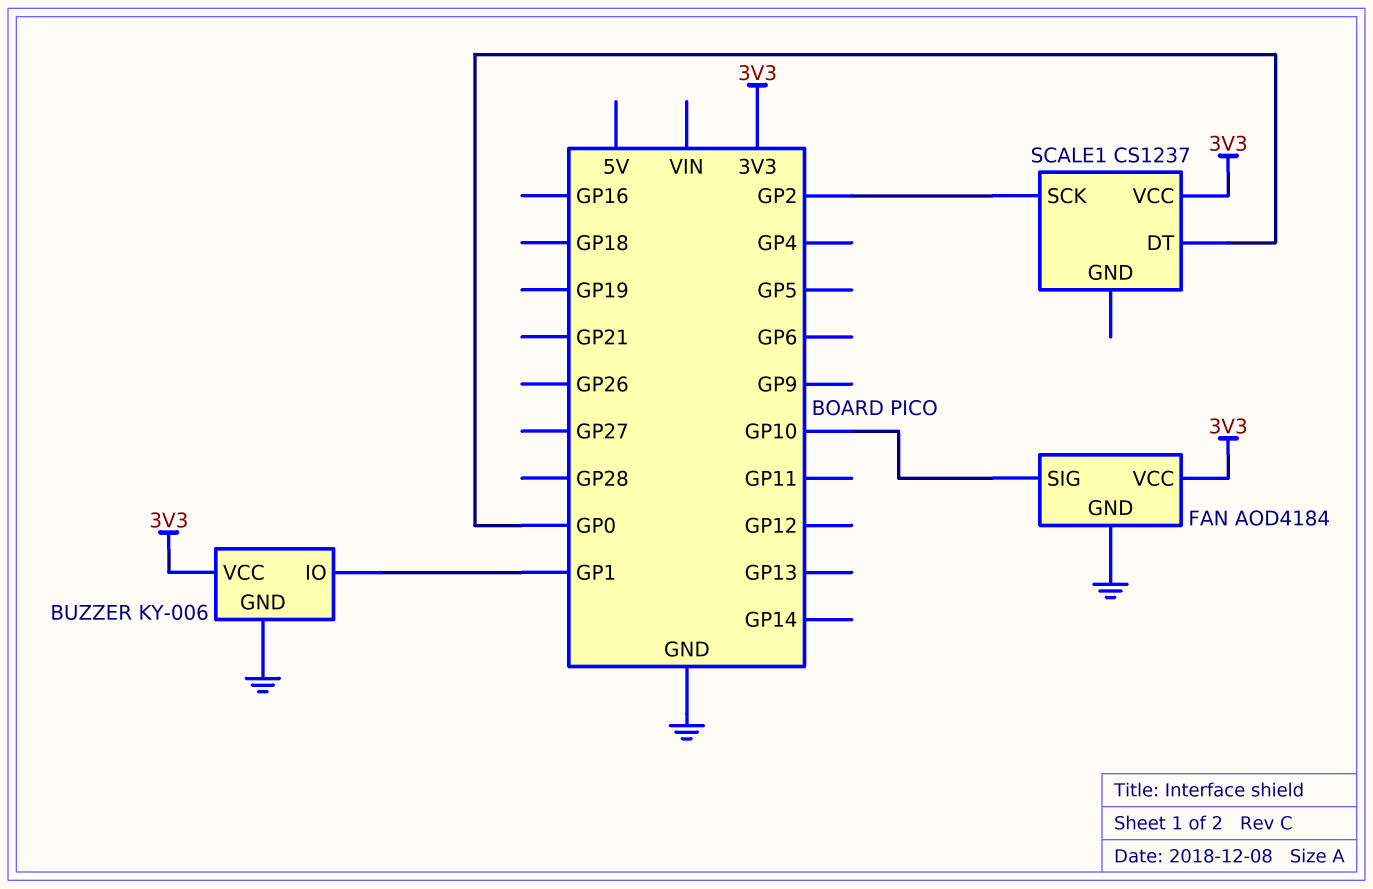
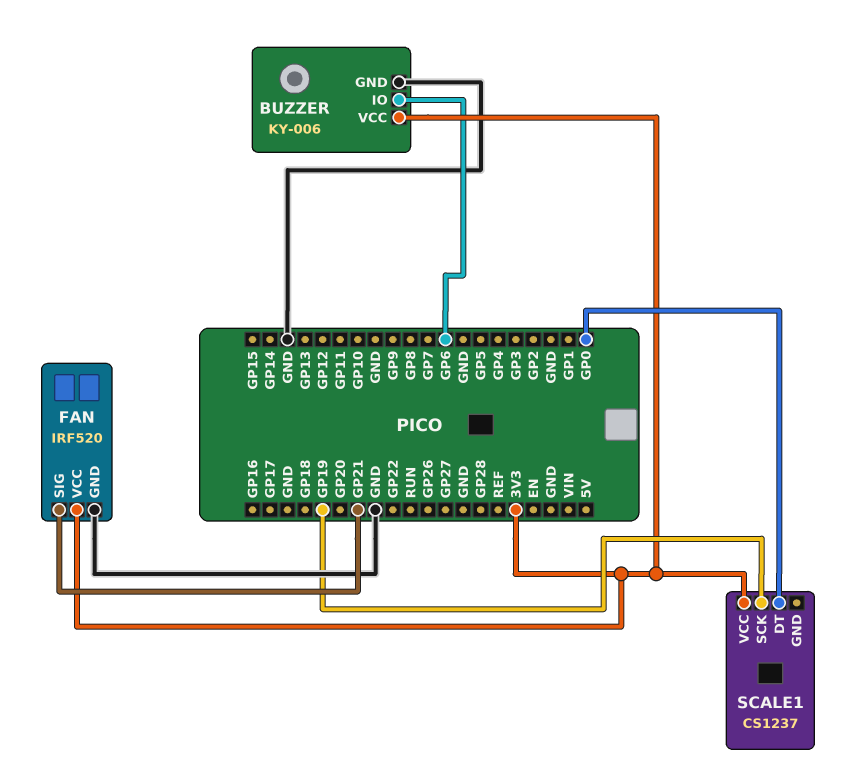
BUZZER pin IO: GP1 -> GP6
FAN: AOD4184 -> IRF520
FAN pin SIG: GP10 -> GP21
SCALE1 pin SCK: GP2 -> GP19

